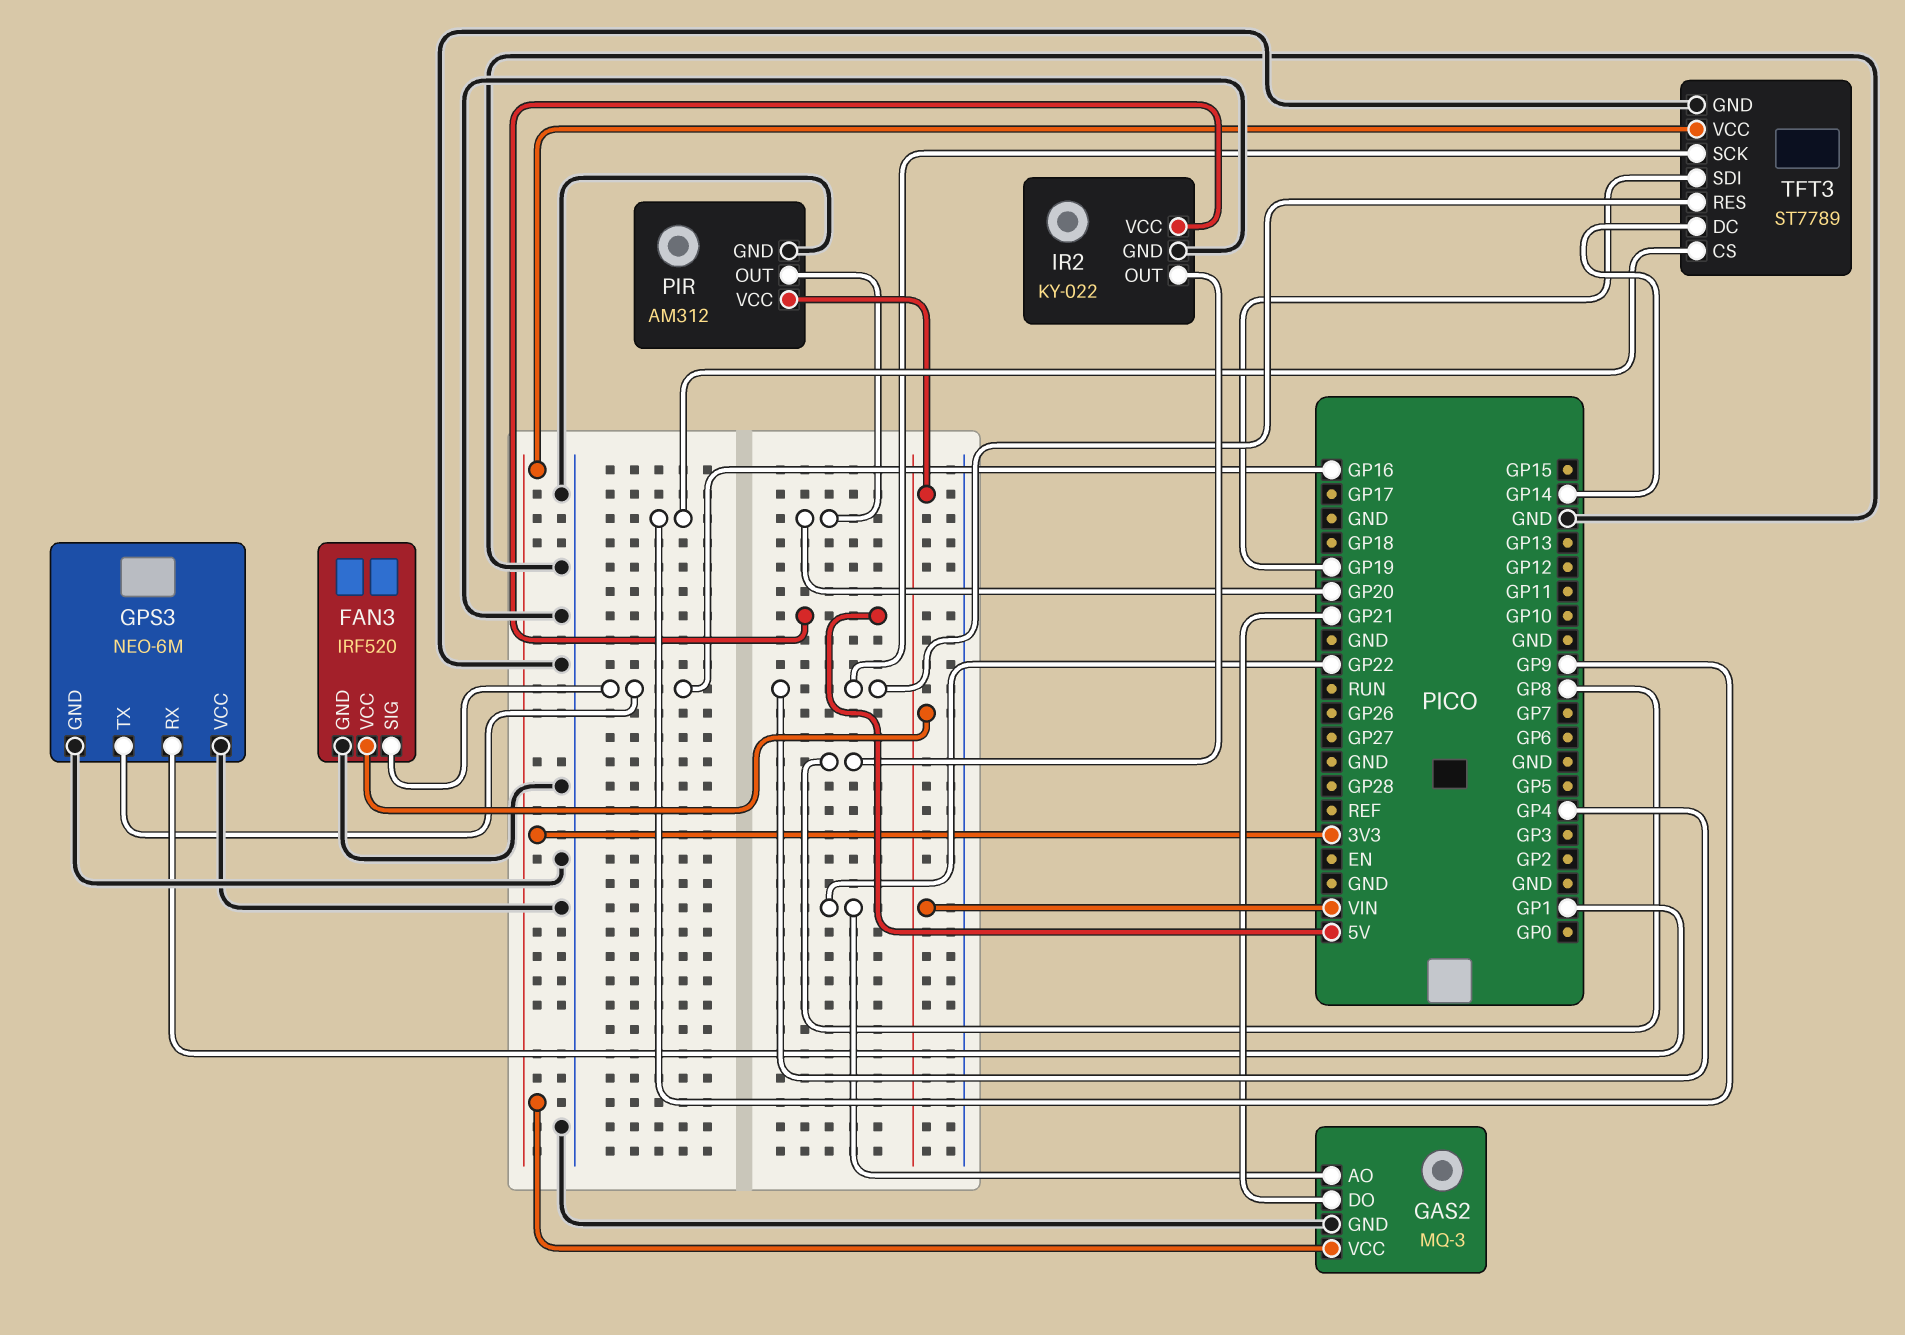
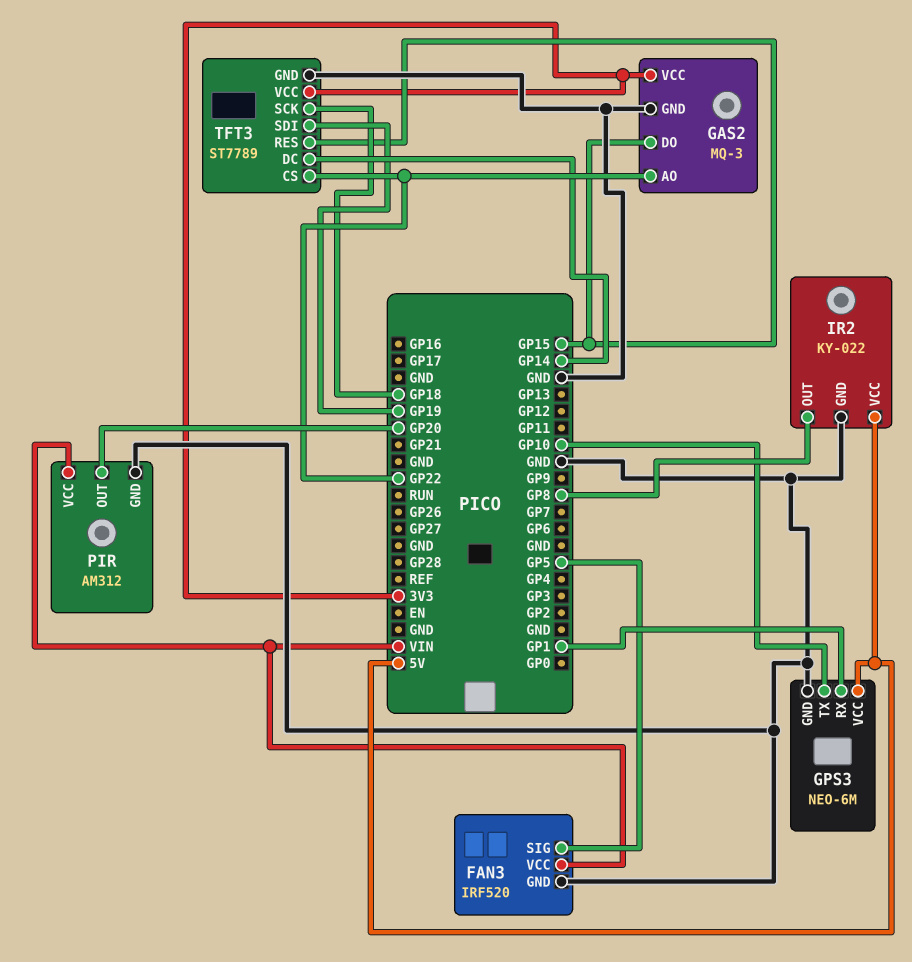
FAN3 pin SIG: GP16 -> GP5
GAS2 pin DO: GP21 -> GP15
GPS3 pin TX: GP16 -> GP10
GPS3 pin VCC: GND -> 5V
TFT3 pin CS: GP9 -> GP22
TFT3 pin RES: GP4 -> GP15
TFT3 pin SCK: GP4 -> GP18

